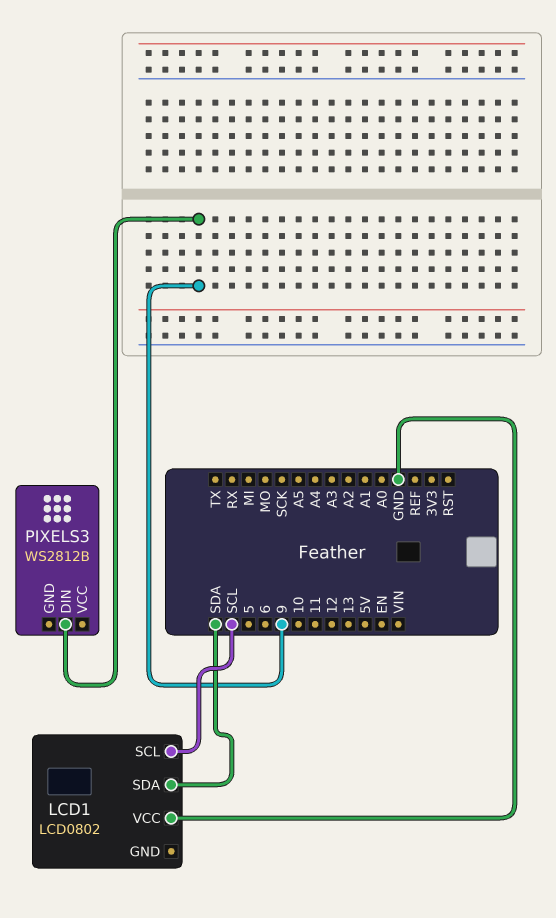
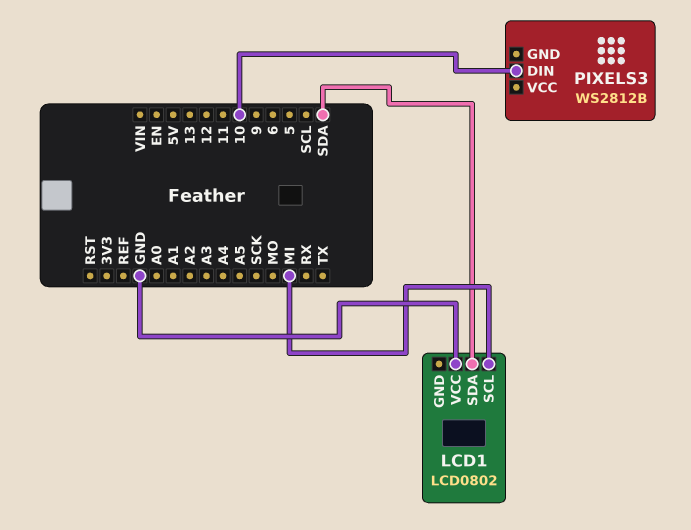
LCD1 pin SCL: SCL -> MI
PIXELS3 pin DIN: 9 -> 10

